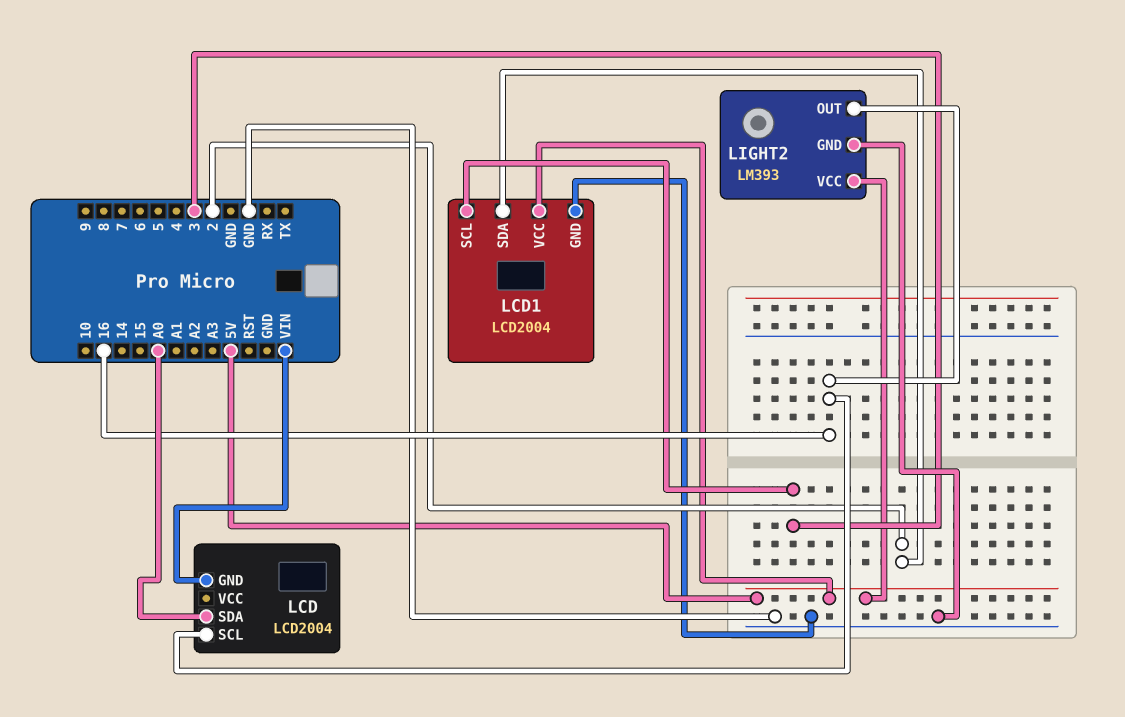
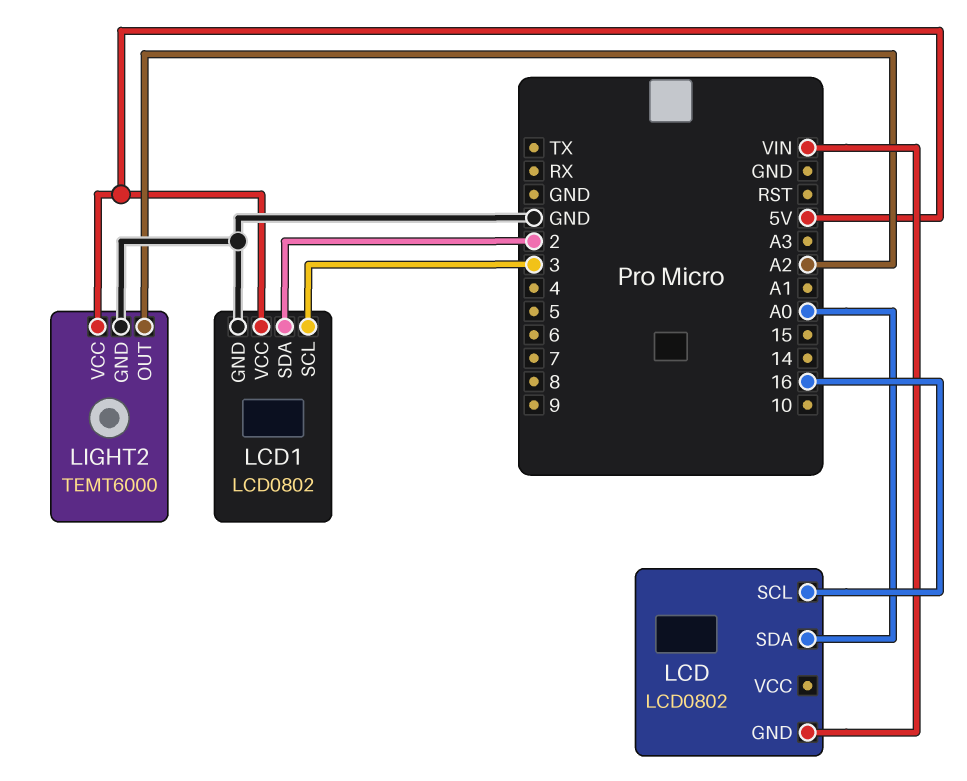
LCD: LCD2004 -> LCD0802
LCD1: LCD2004 -> LCD0802
LIGHT2: LM393 -> TEMT6000
LIGHT2 pin OUT: 16 -> A2

